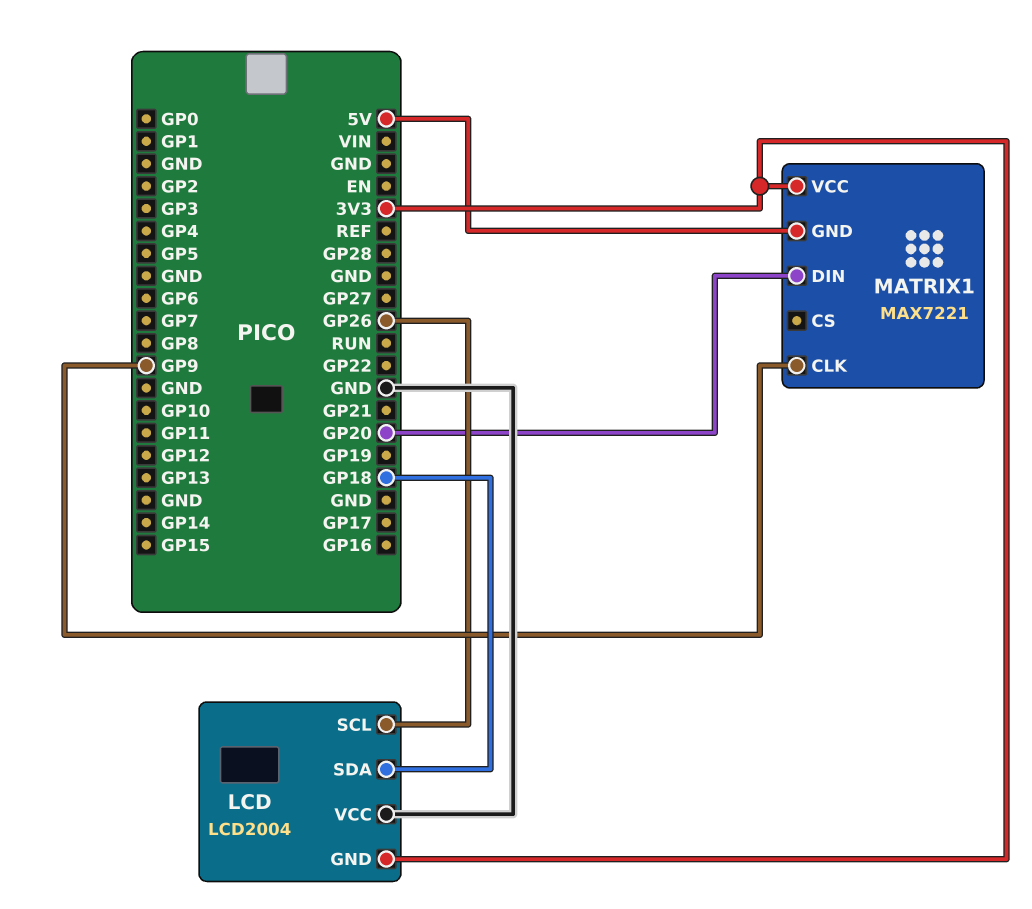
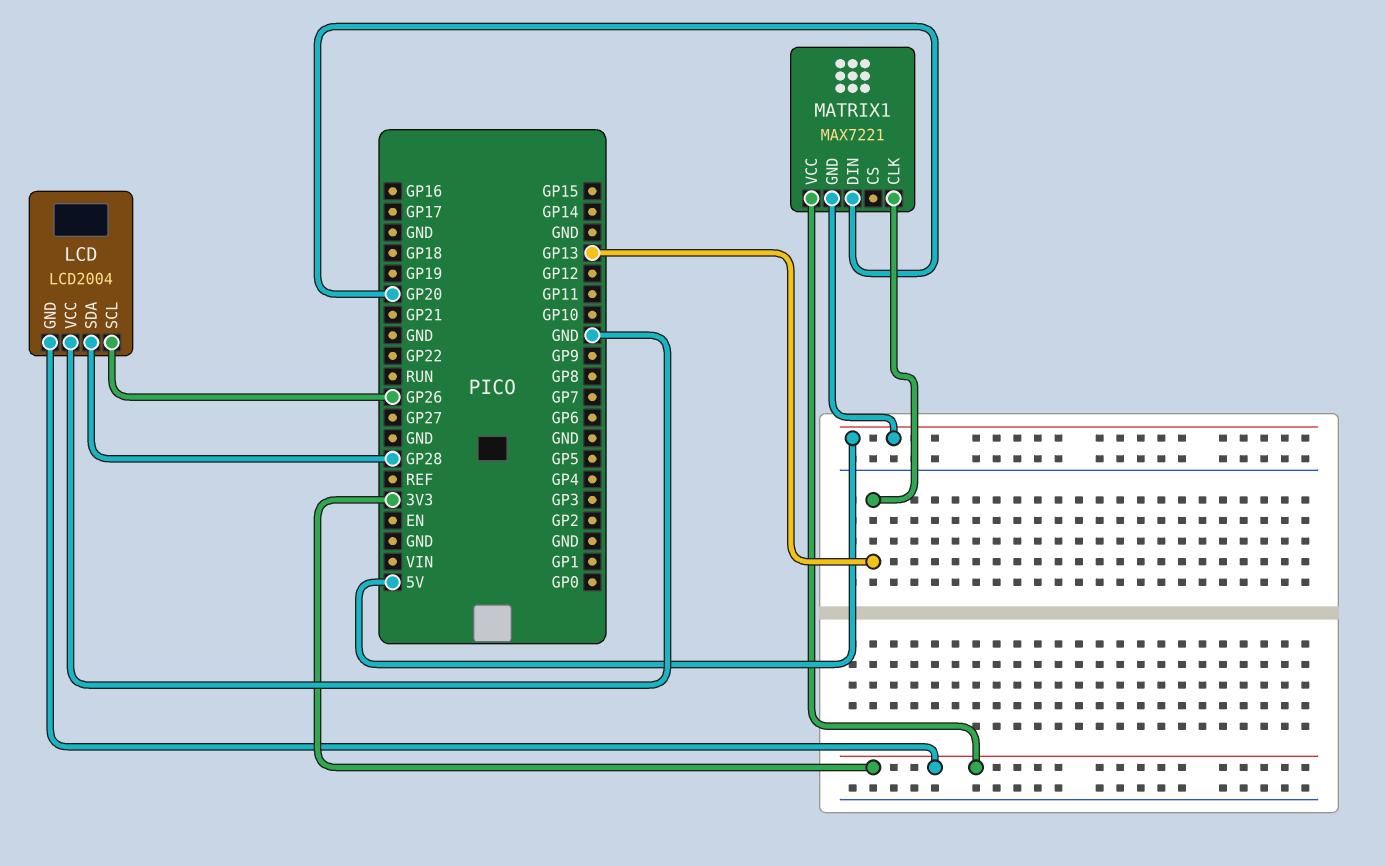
LCD pin SDA: GP18 -> GP28
MATRIX1 pin CLK: GP9 -> GP13

